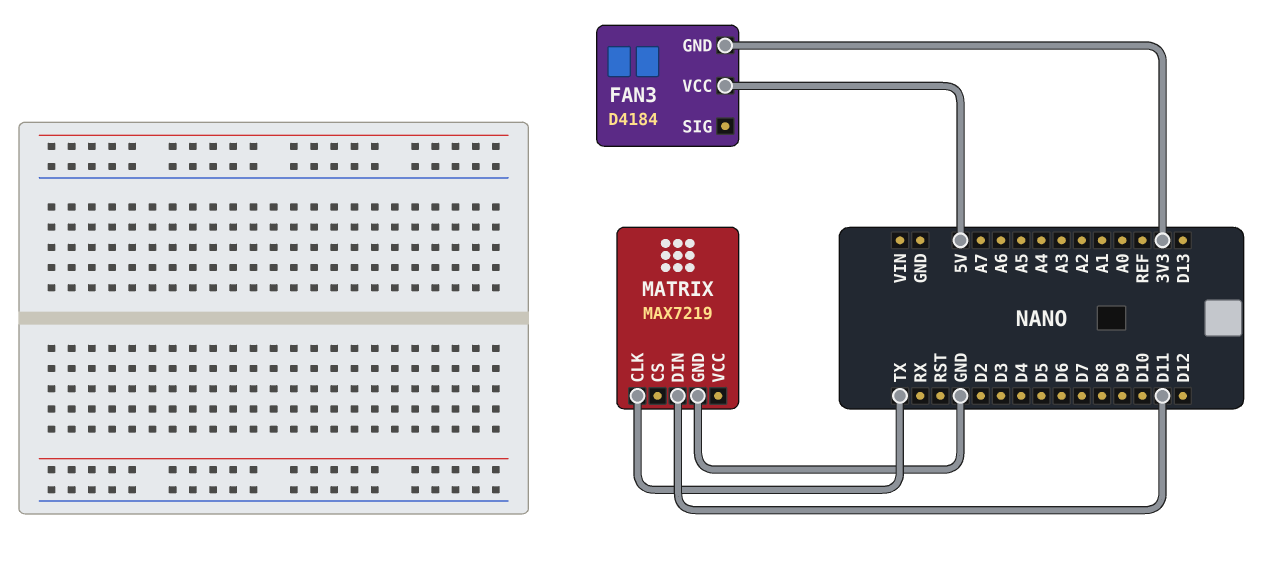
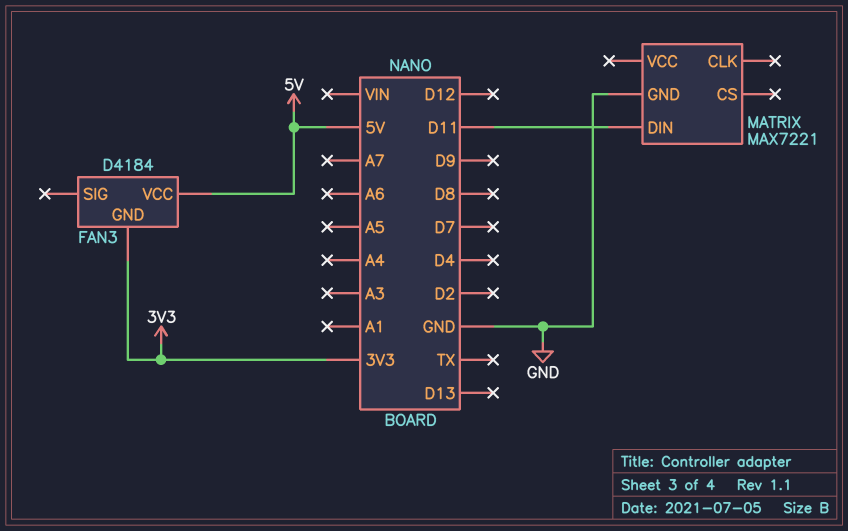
MATRIX: MAX7219 -> MAX7221
MATRIX pin CLK: TX -> none

